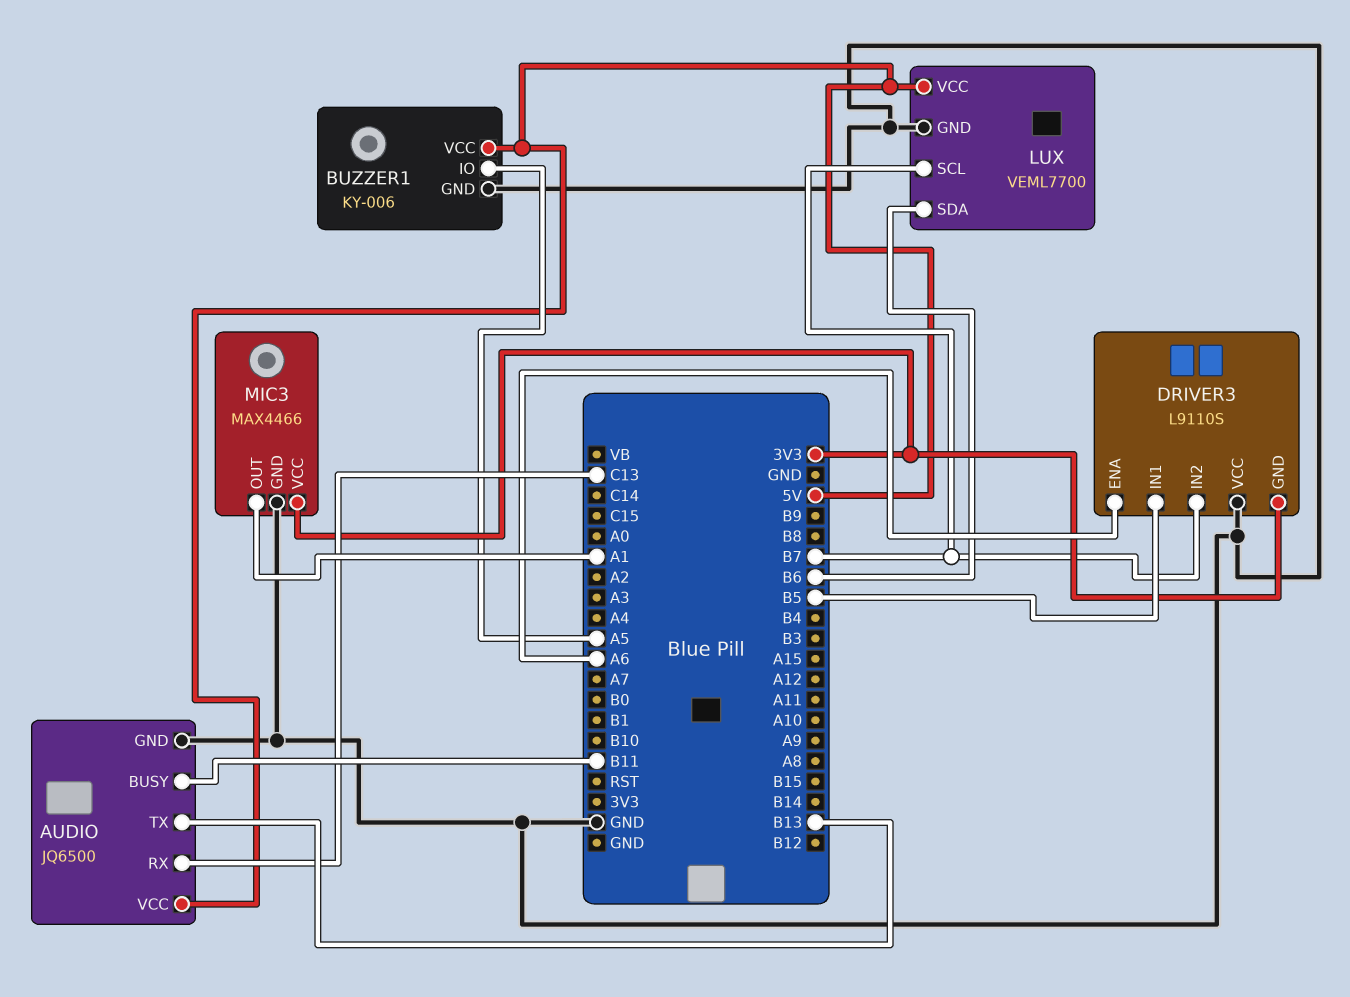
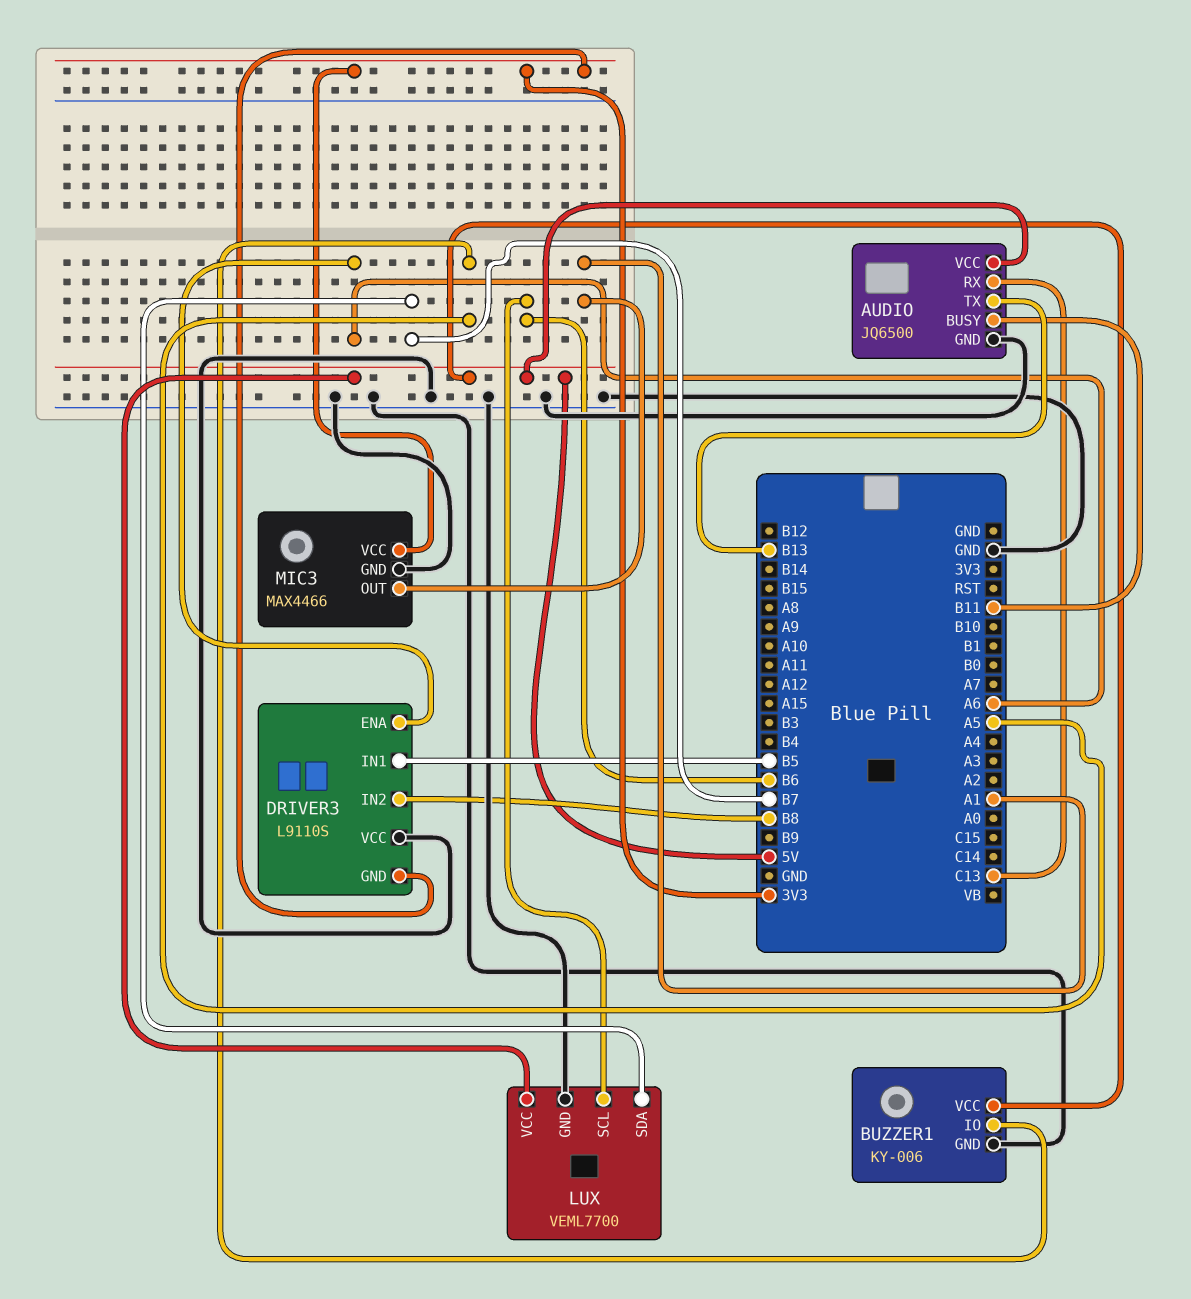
DRIVER3 pin IN2: B7 -> B8
LUX pin SCL: B7 -> B6
LUX pin SDA: B6 -> B7

